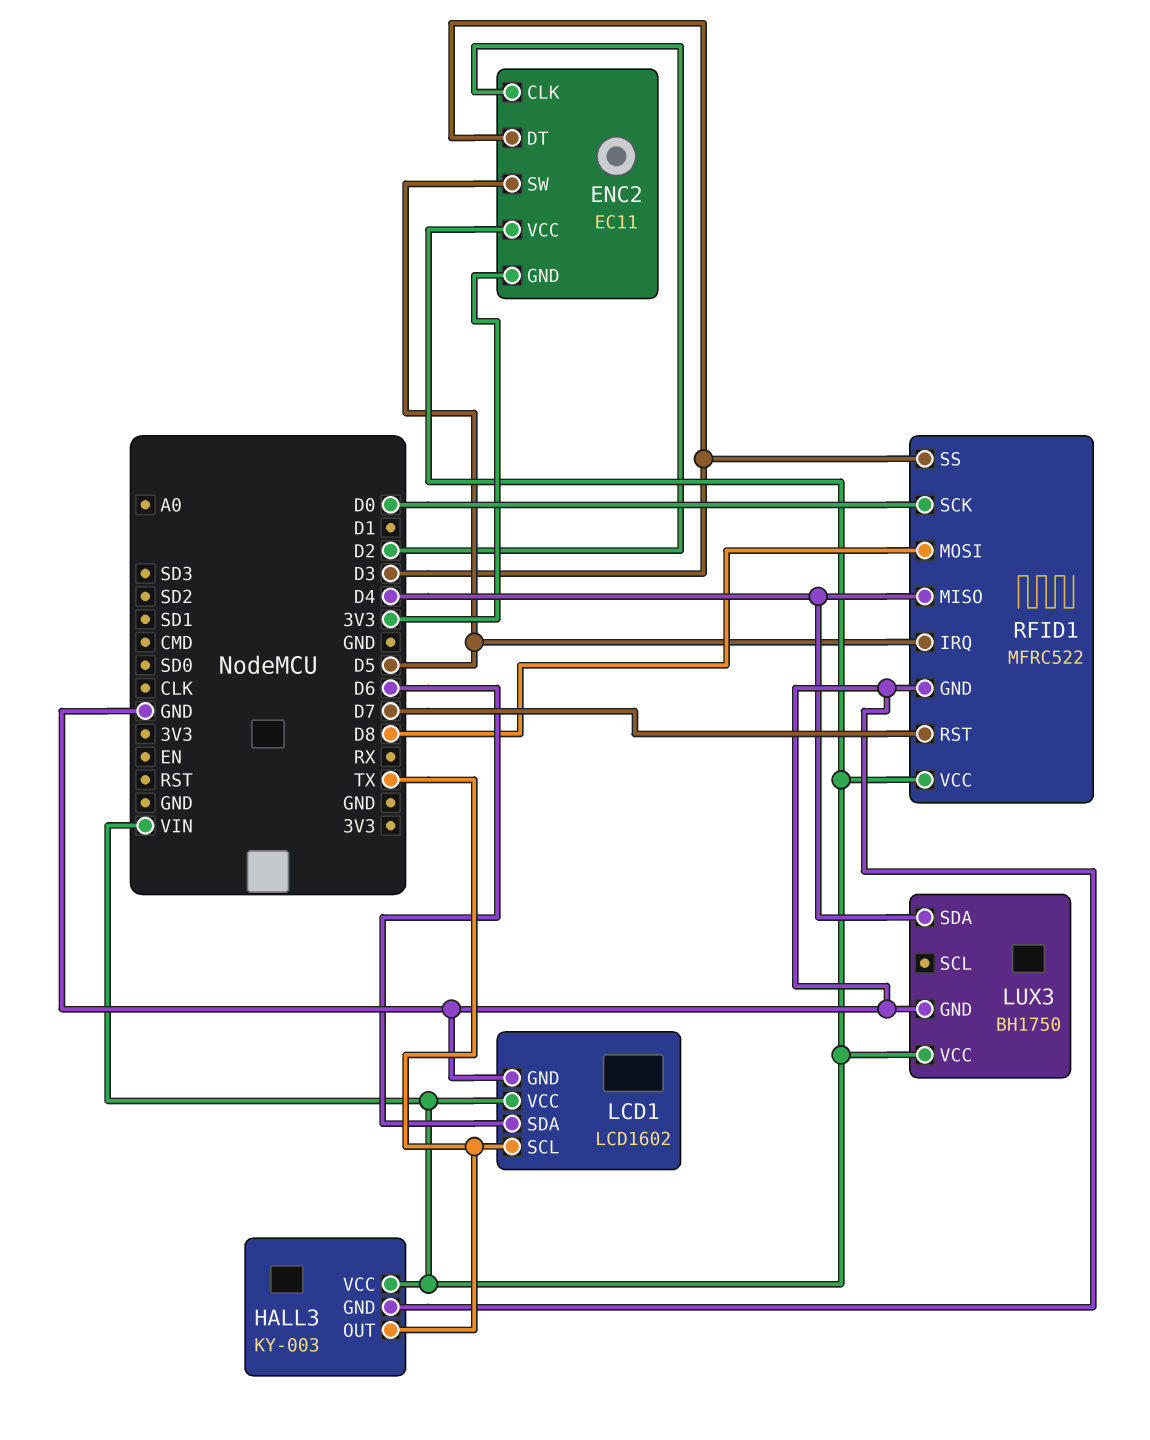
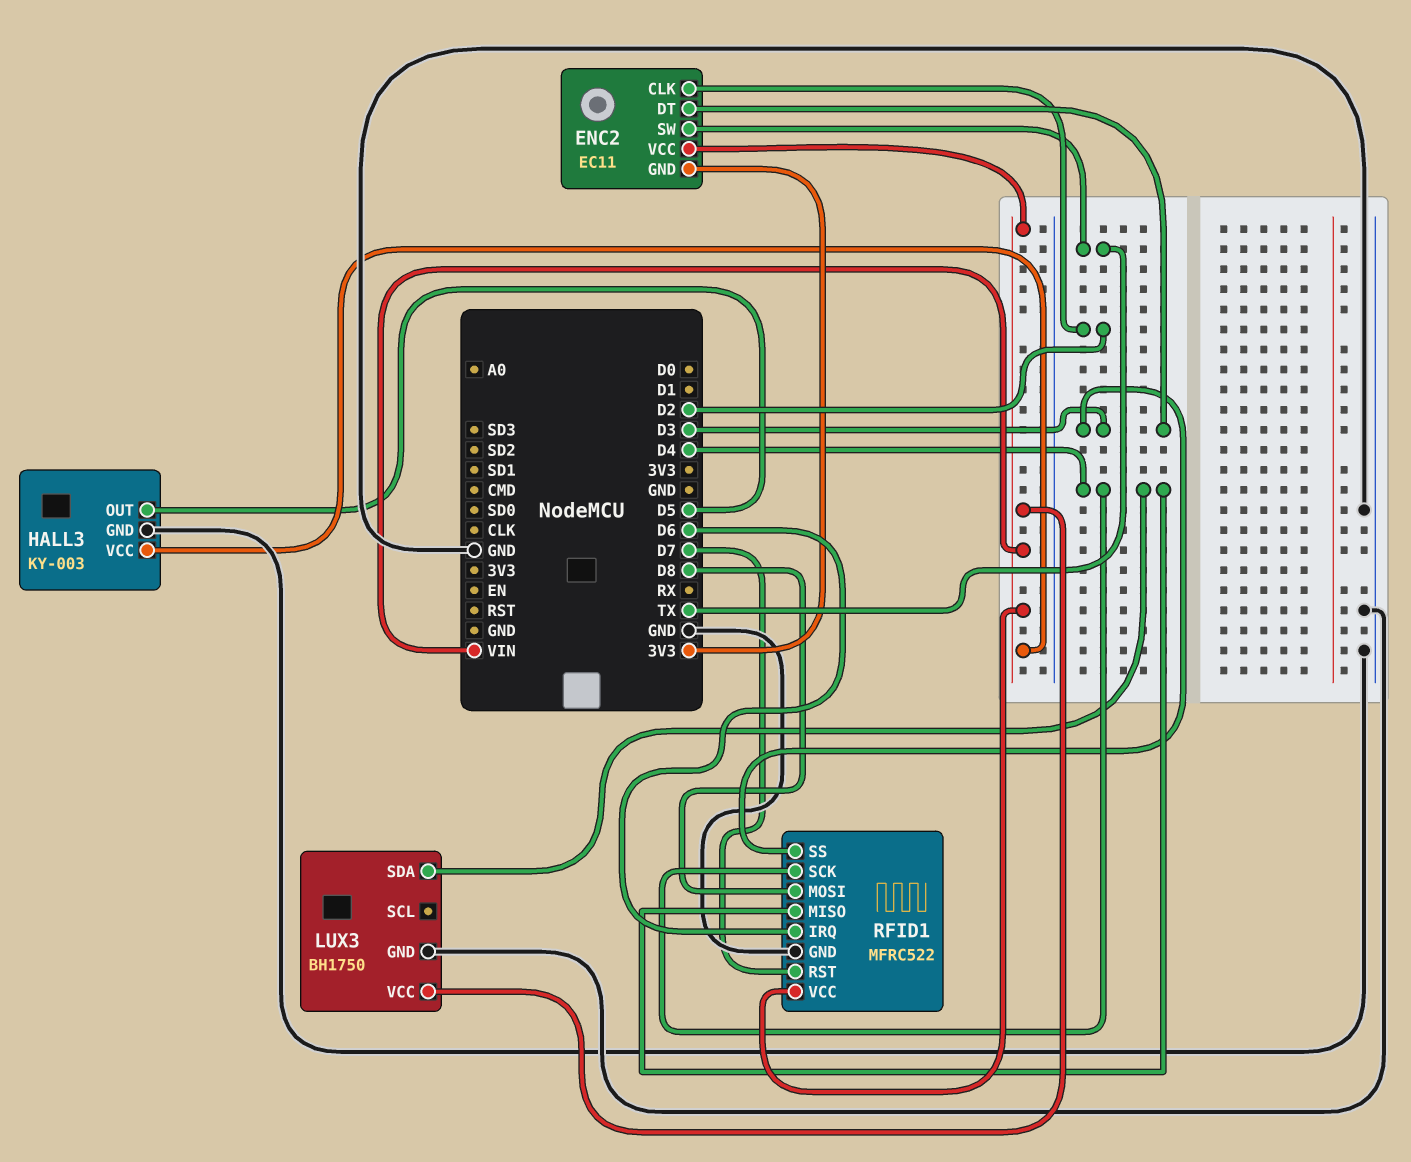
ENC2 pin SW: D5 -> TX
HALL3 pin OUT: TX -> D5
LCD1: LCD1602 -> none
LCD1 pin GND: GND -> none
LCD1 pin SCL: TX -> none
LCD1 pin SDA: D6 -> none
LCD1 pin VCC: VIN -> none
RFID1 pin IRQ: D5 -> D6
RFID1 pin SCK: D0 -> D4

